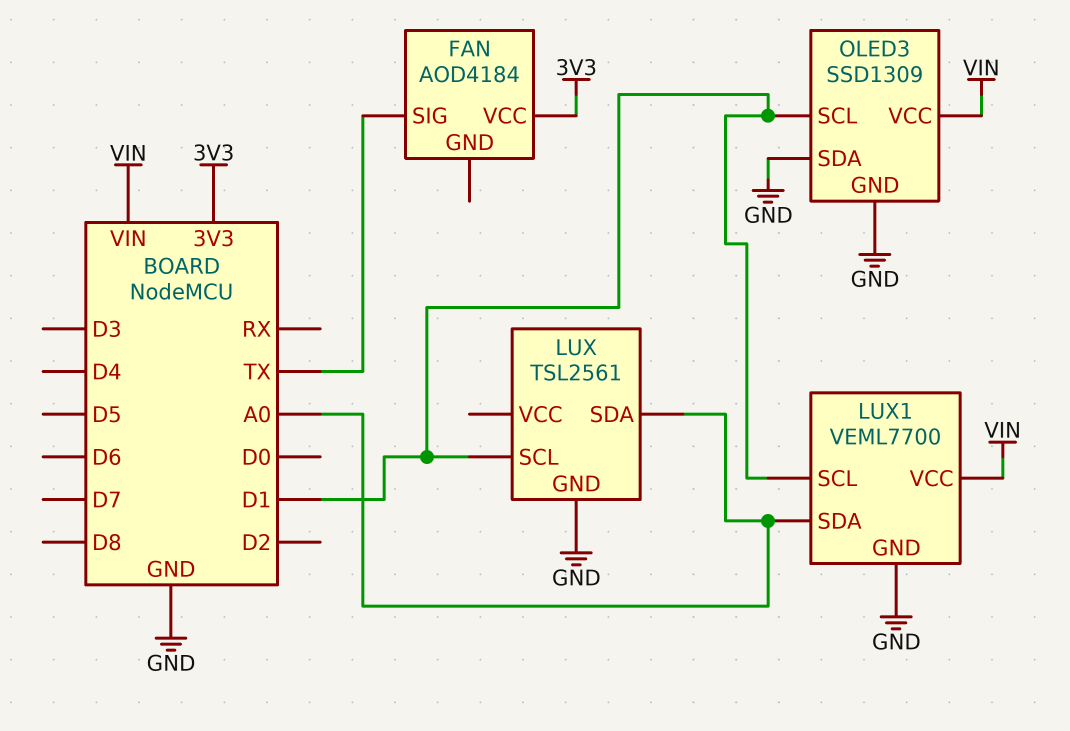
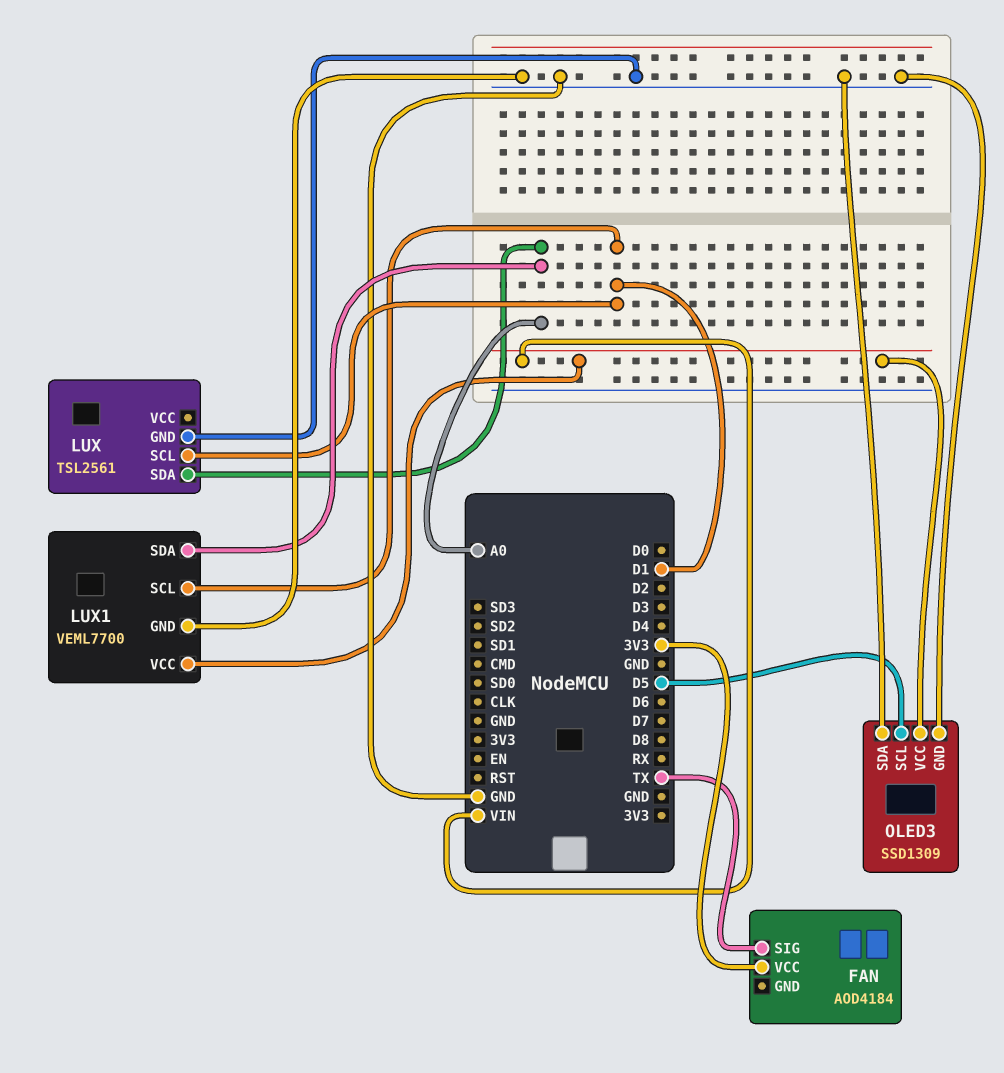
OLED3 pin SCL: D1 -> D5

